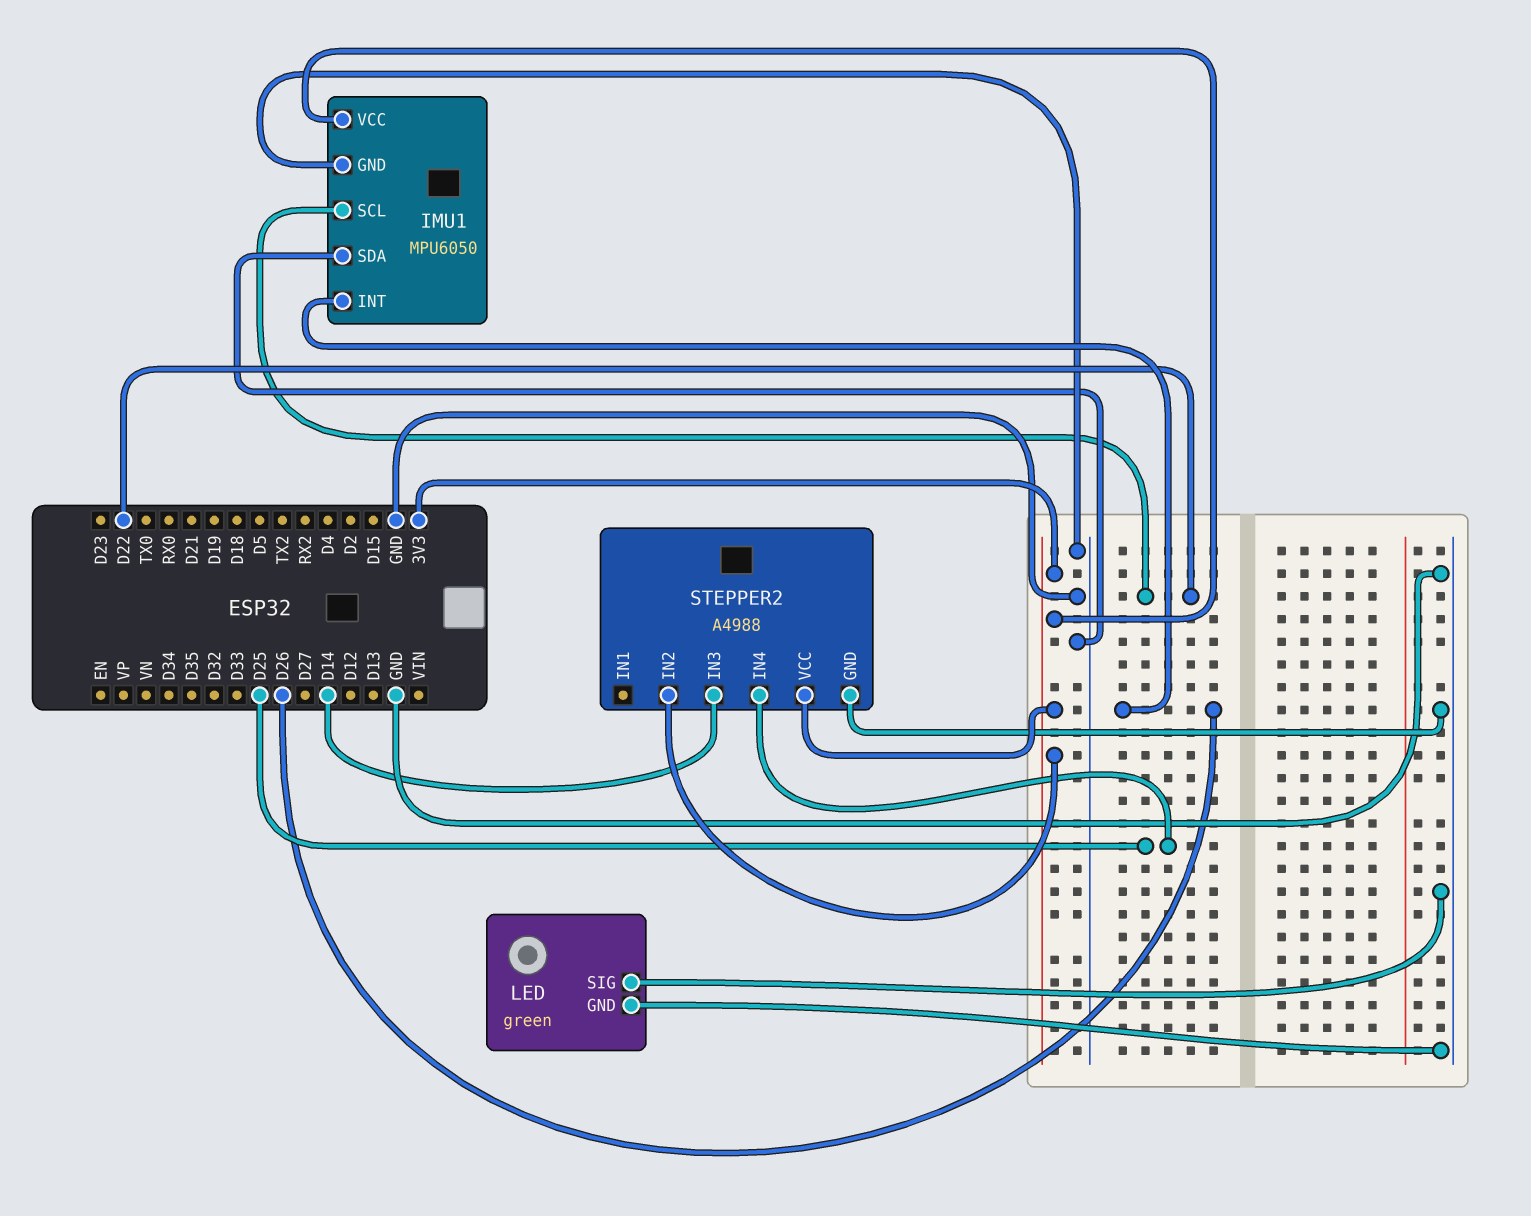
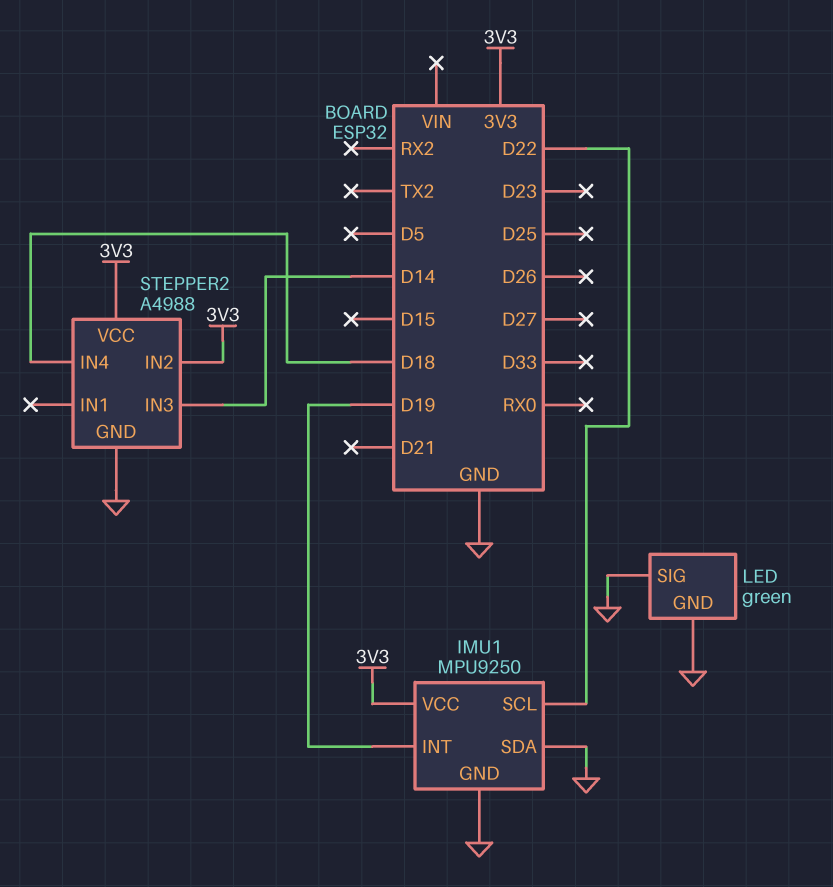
IMU1: MPU6050 -> MPU9250
IMU1 pin INT: D26 -> D19
STEPPER2 pin IN4: D25 -> D18

